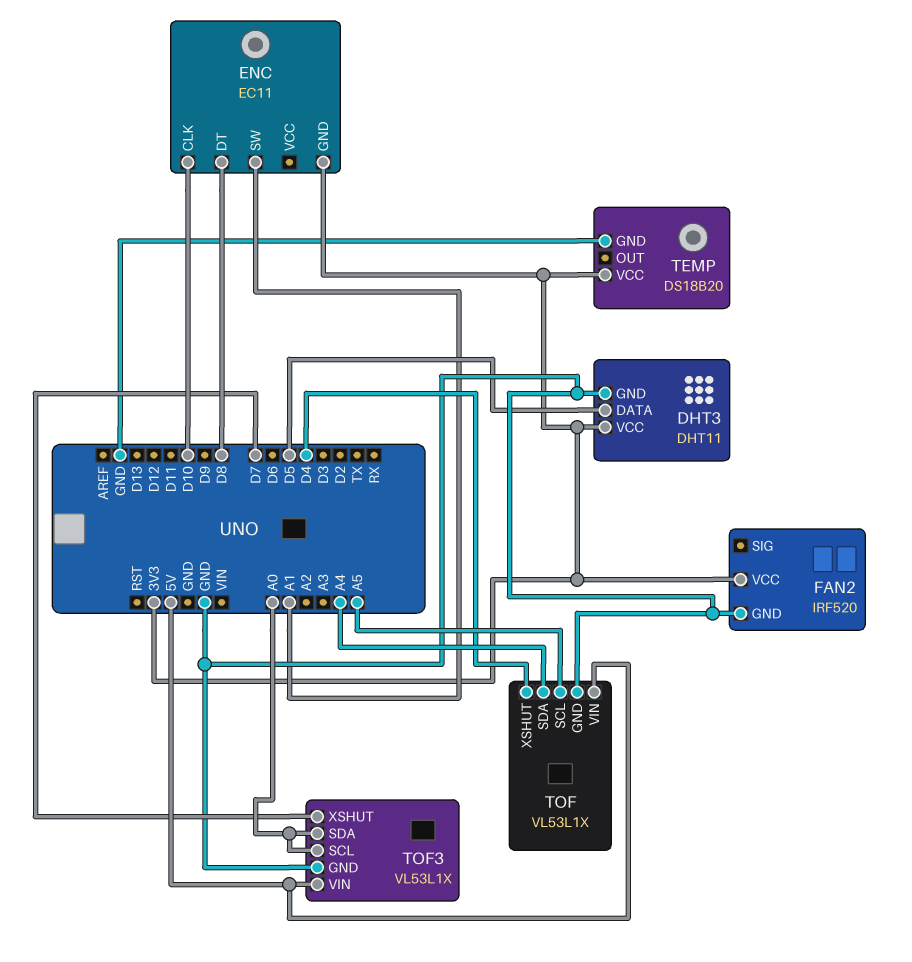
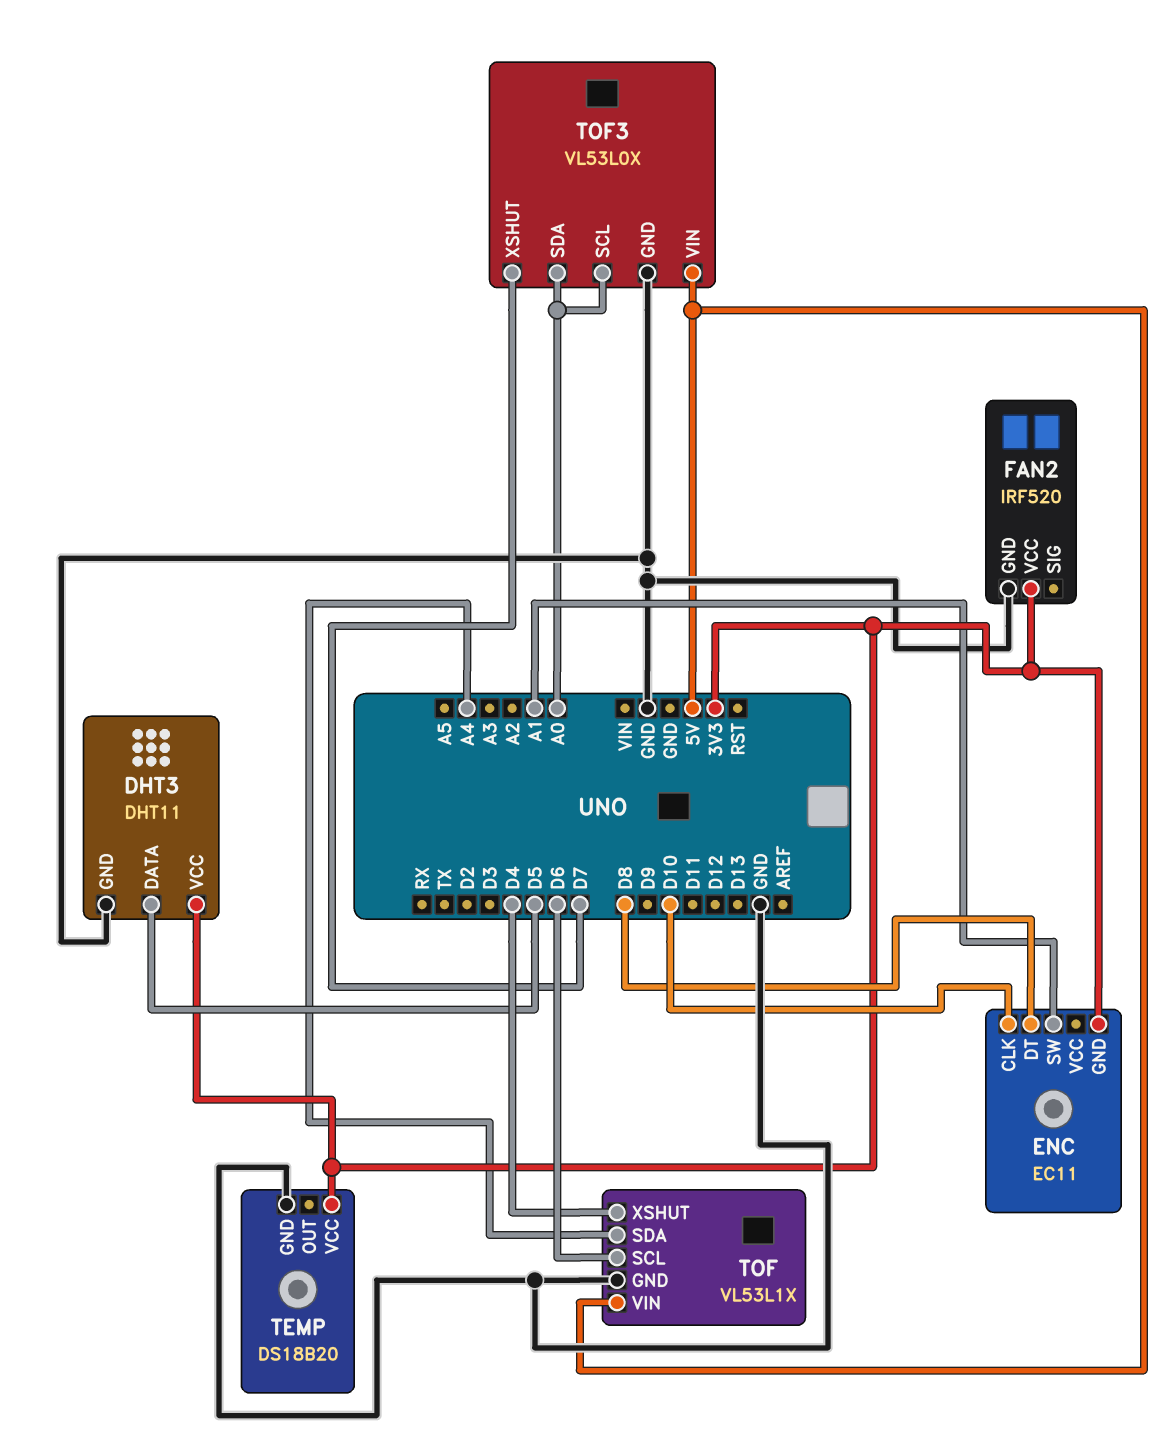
TOF pin SCL: A5 -> D6
TOF3: VL53L1X -> VL53L0X

